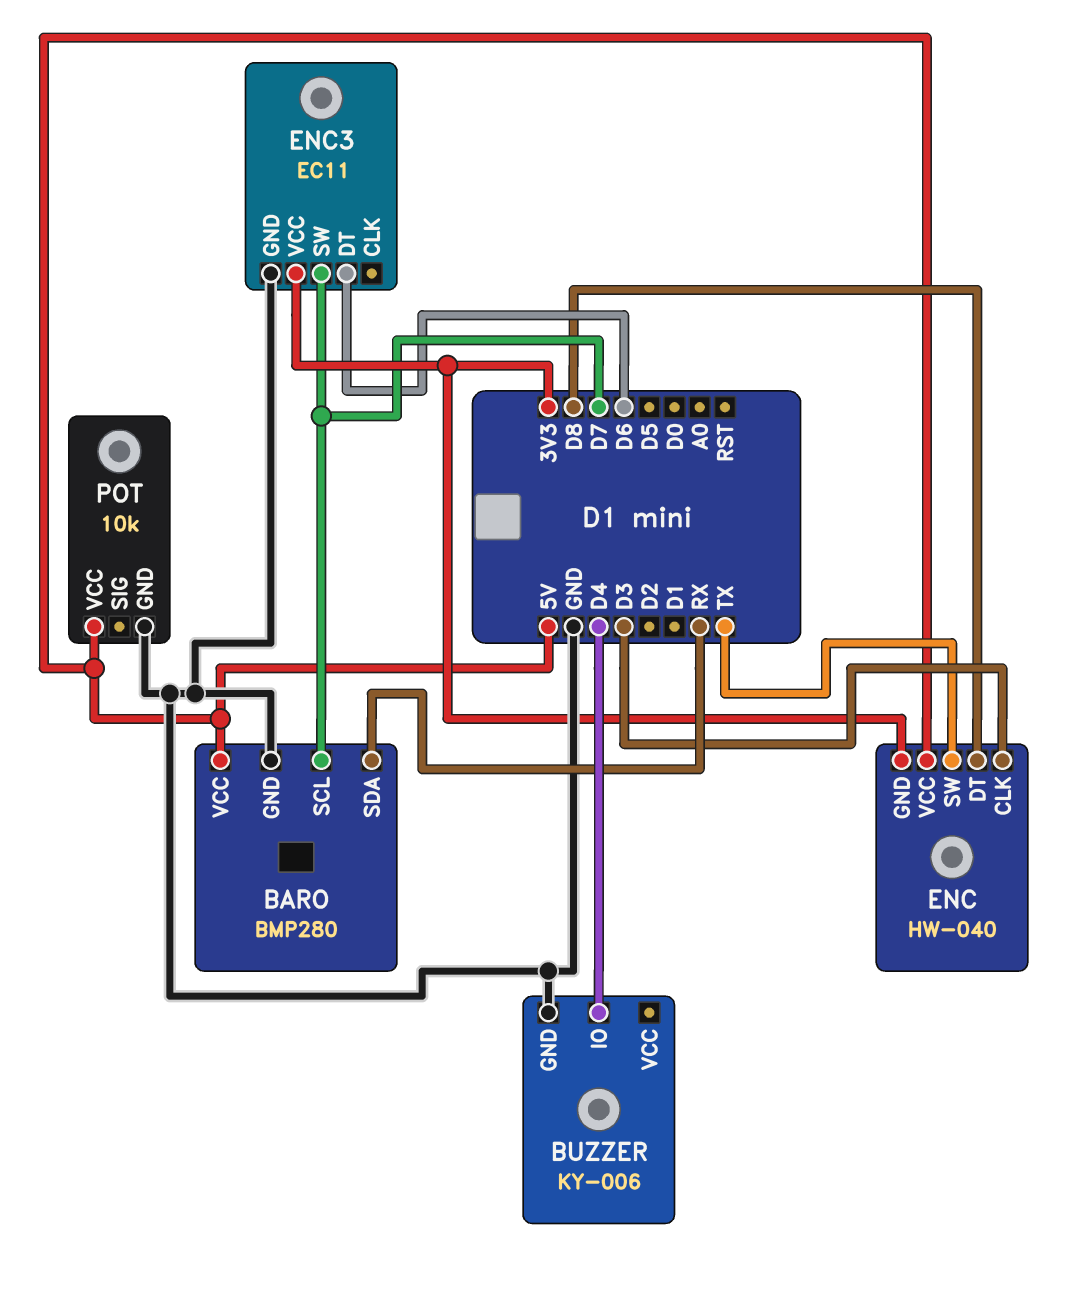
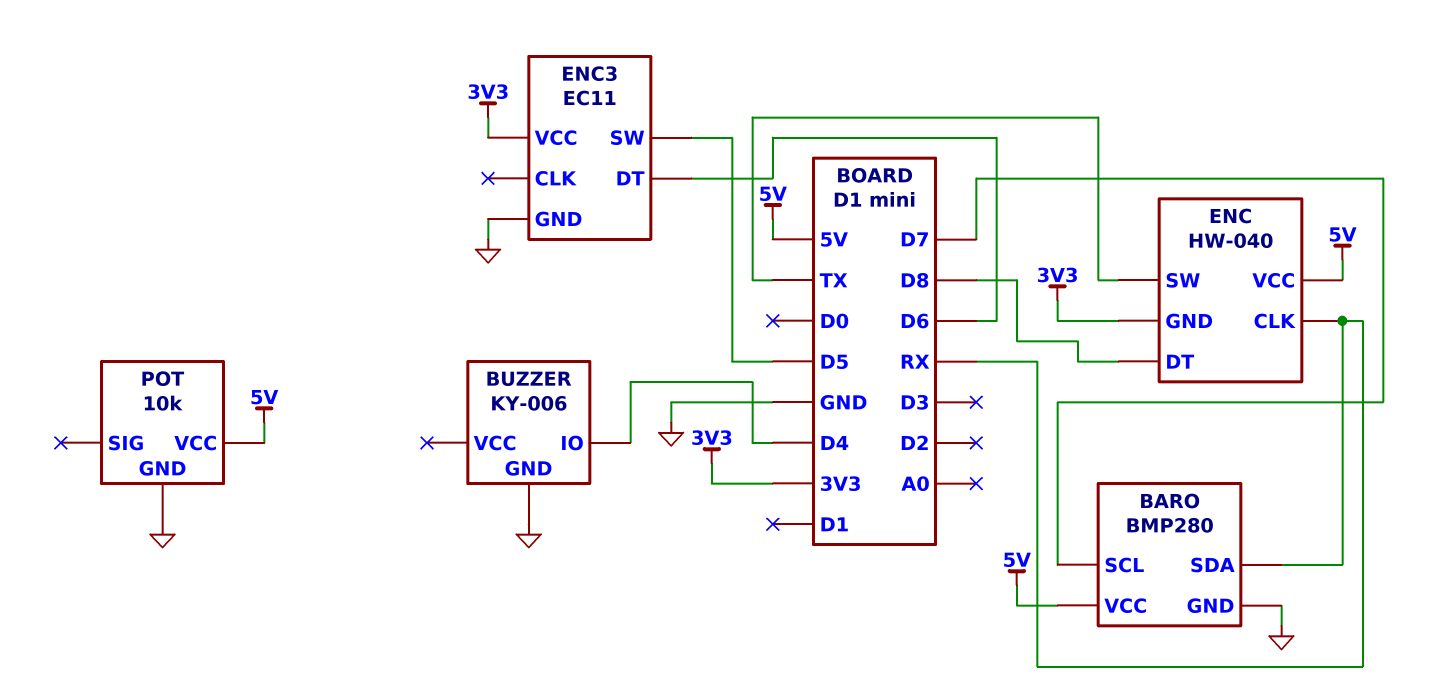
ENC pin CLK: D3 -> RX
ENC3 pin SW: D7 -> D5

